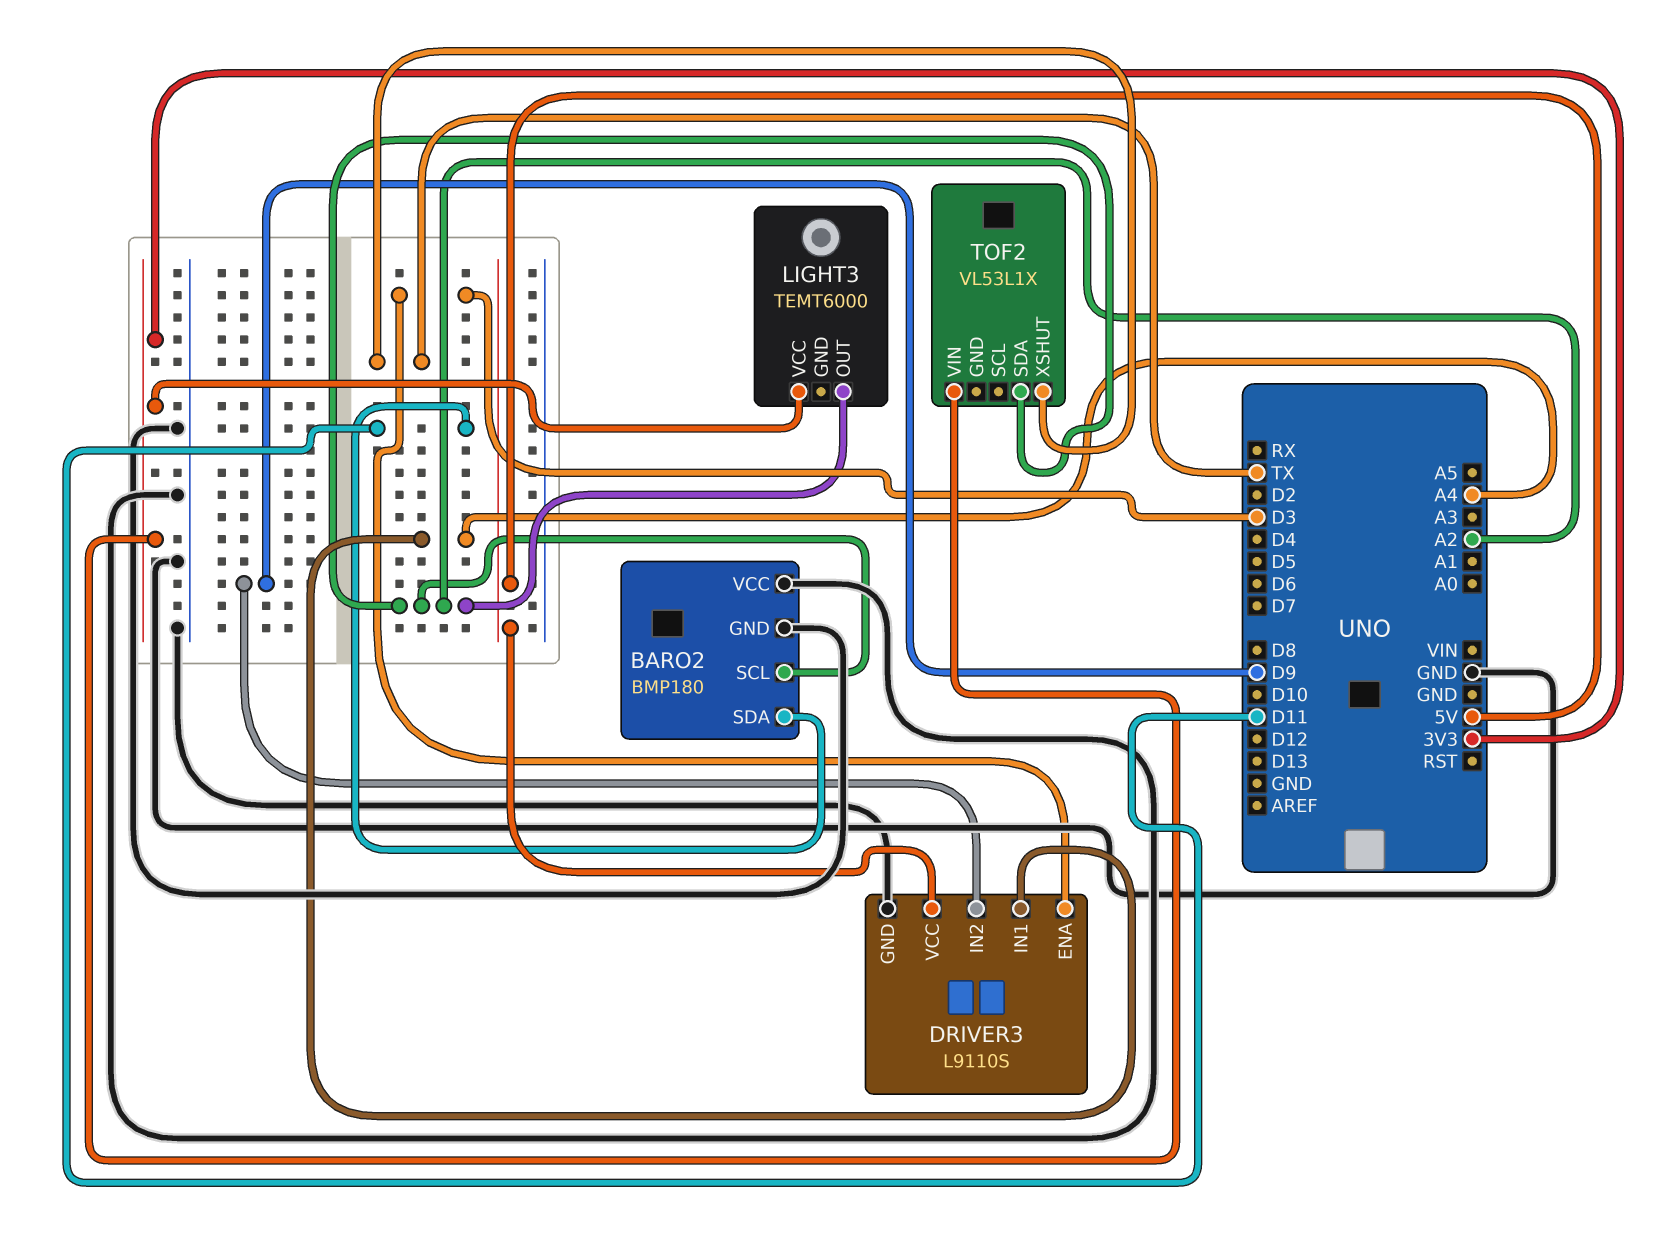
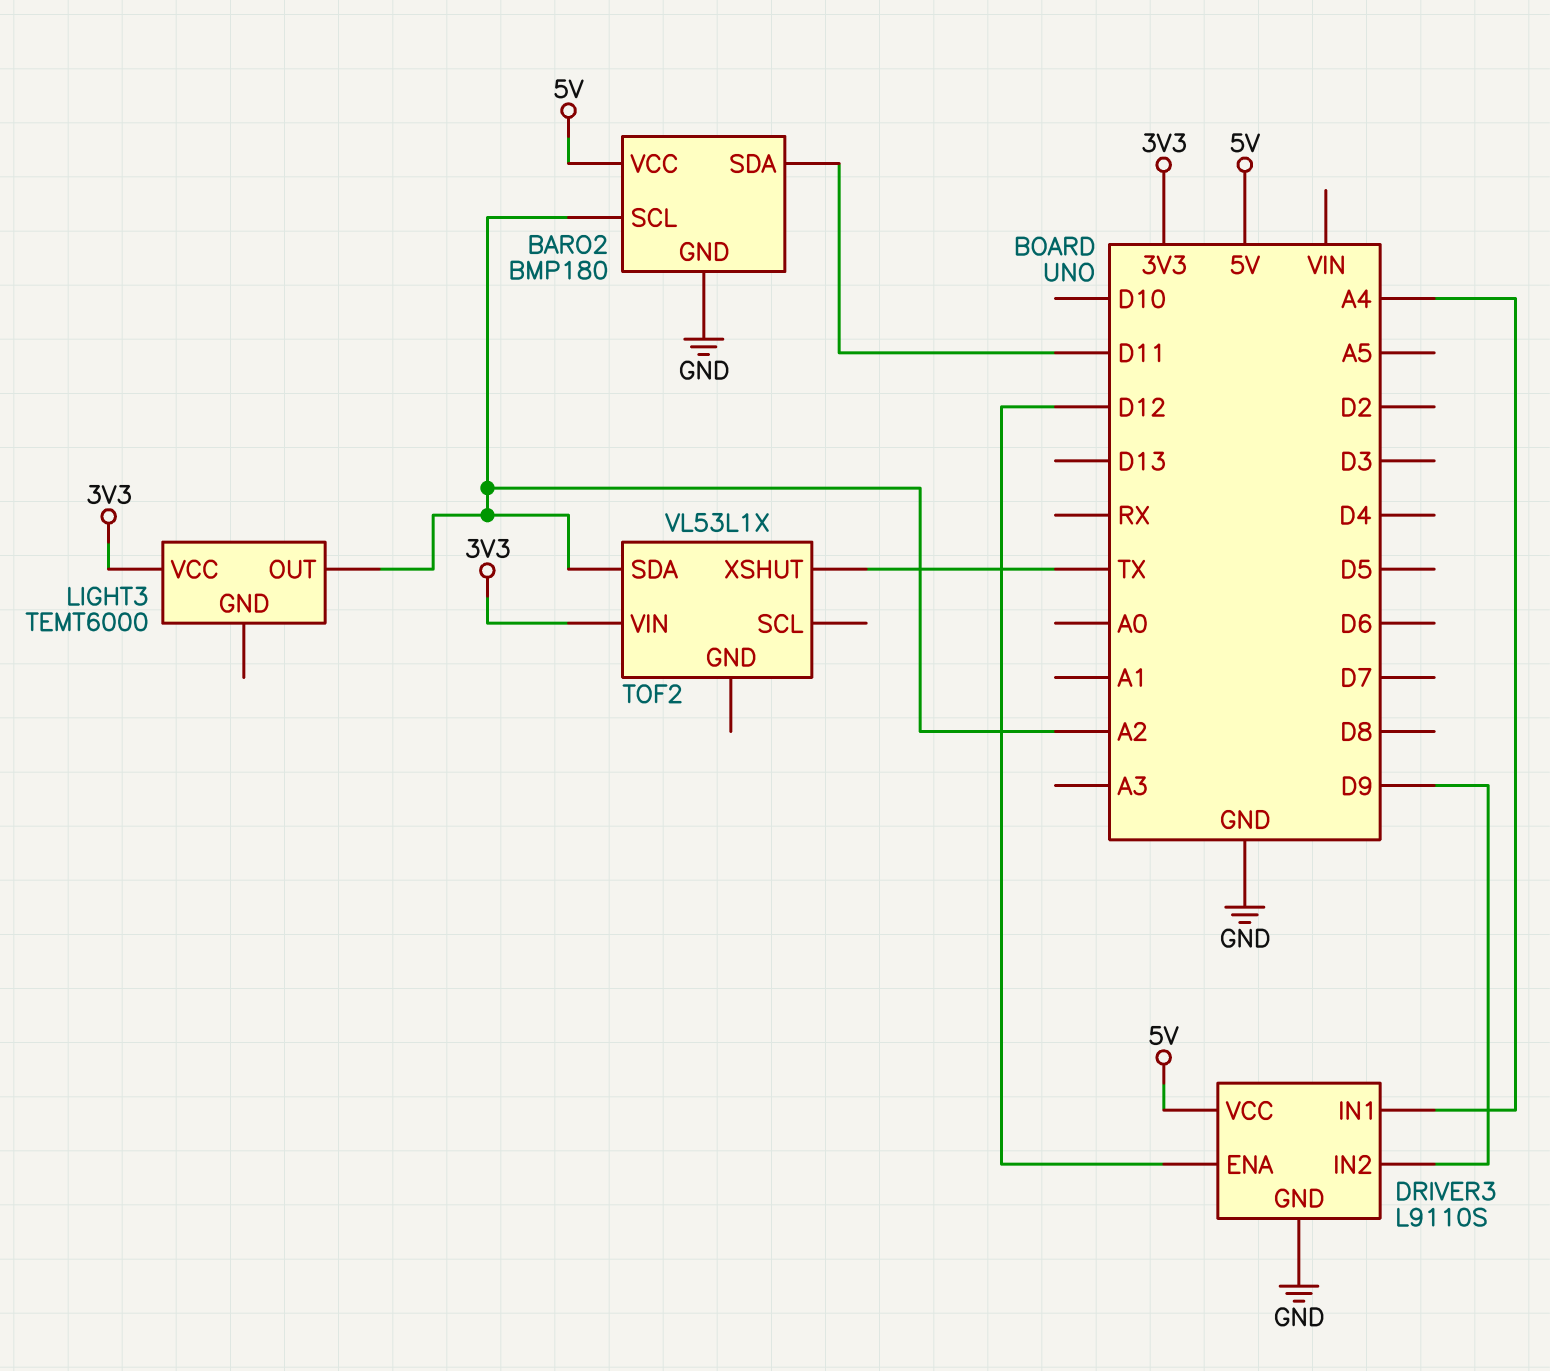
BARO2 pin VCC: GND -> 5V
DRIVER3 pin ENA: D3 -> D12

